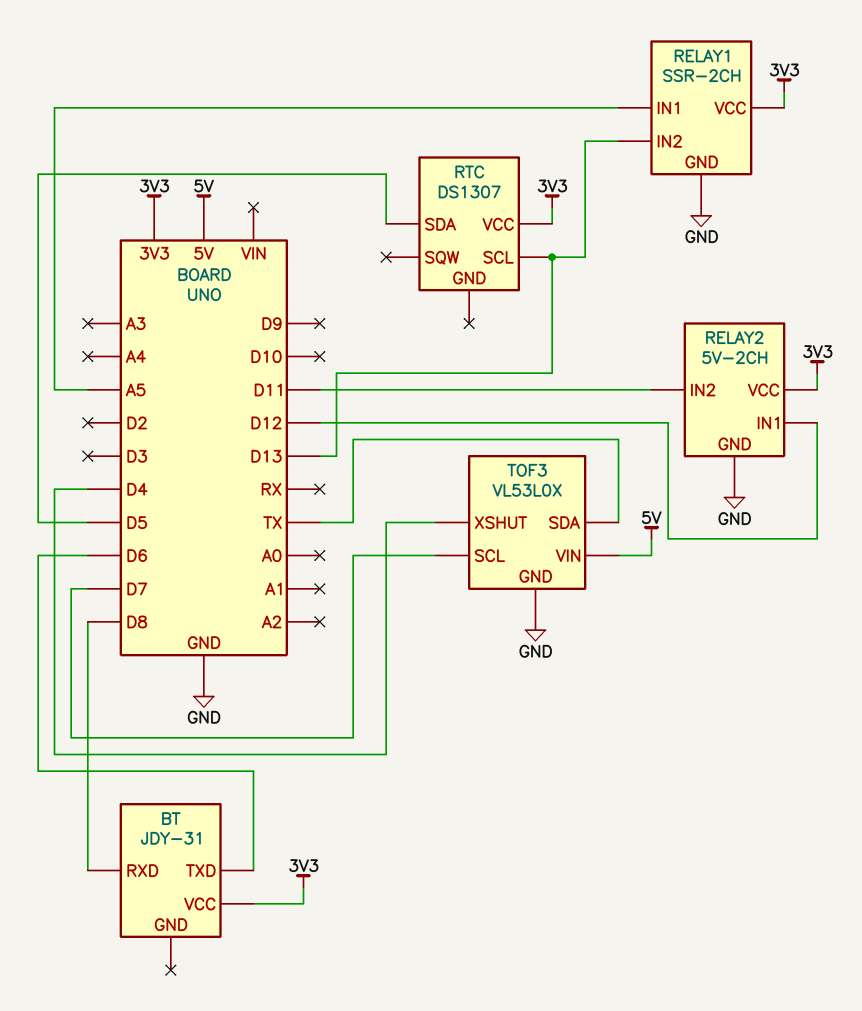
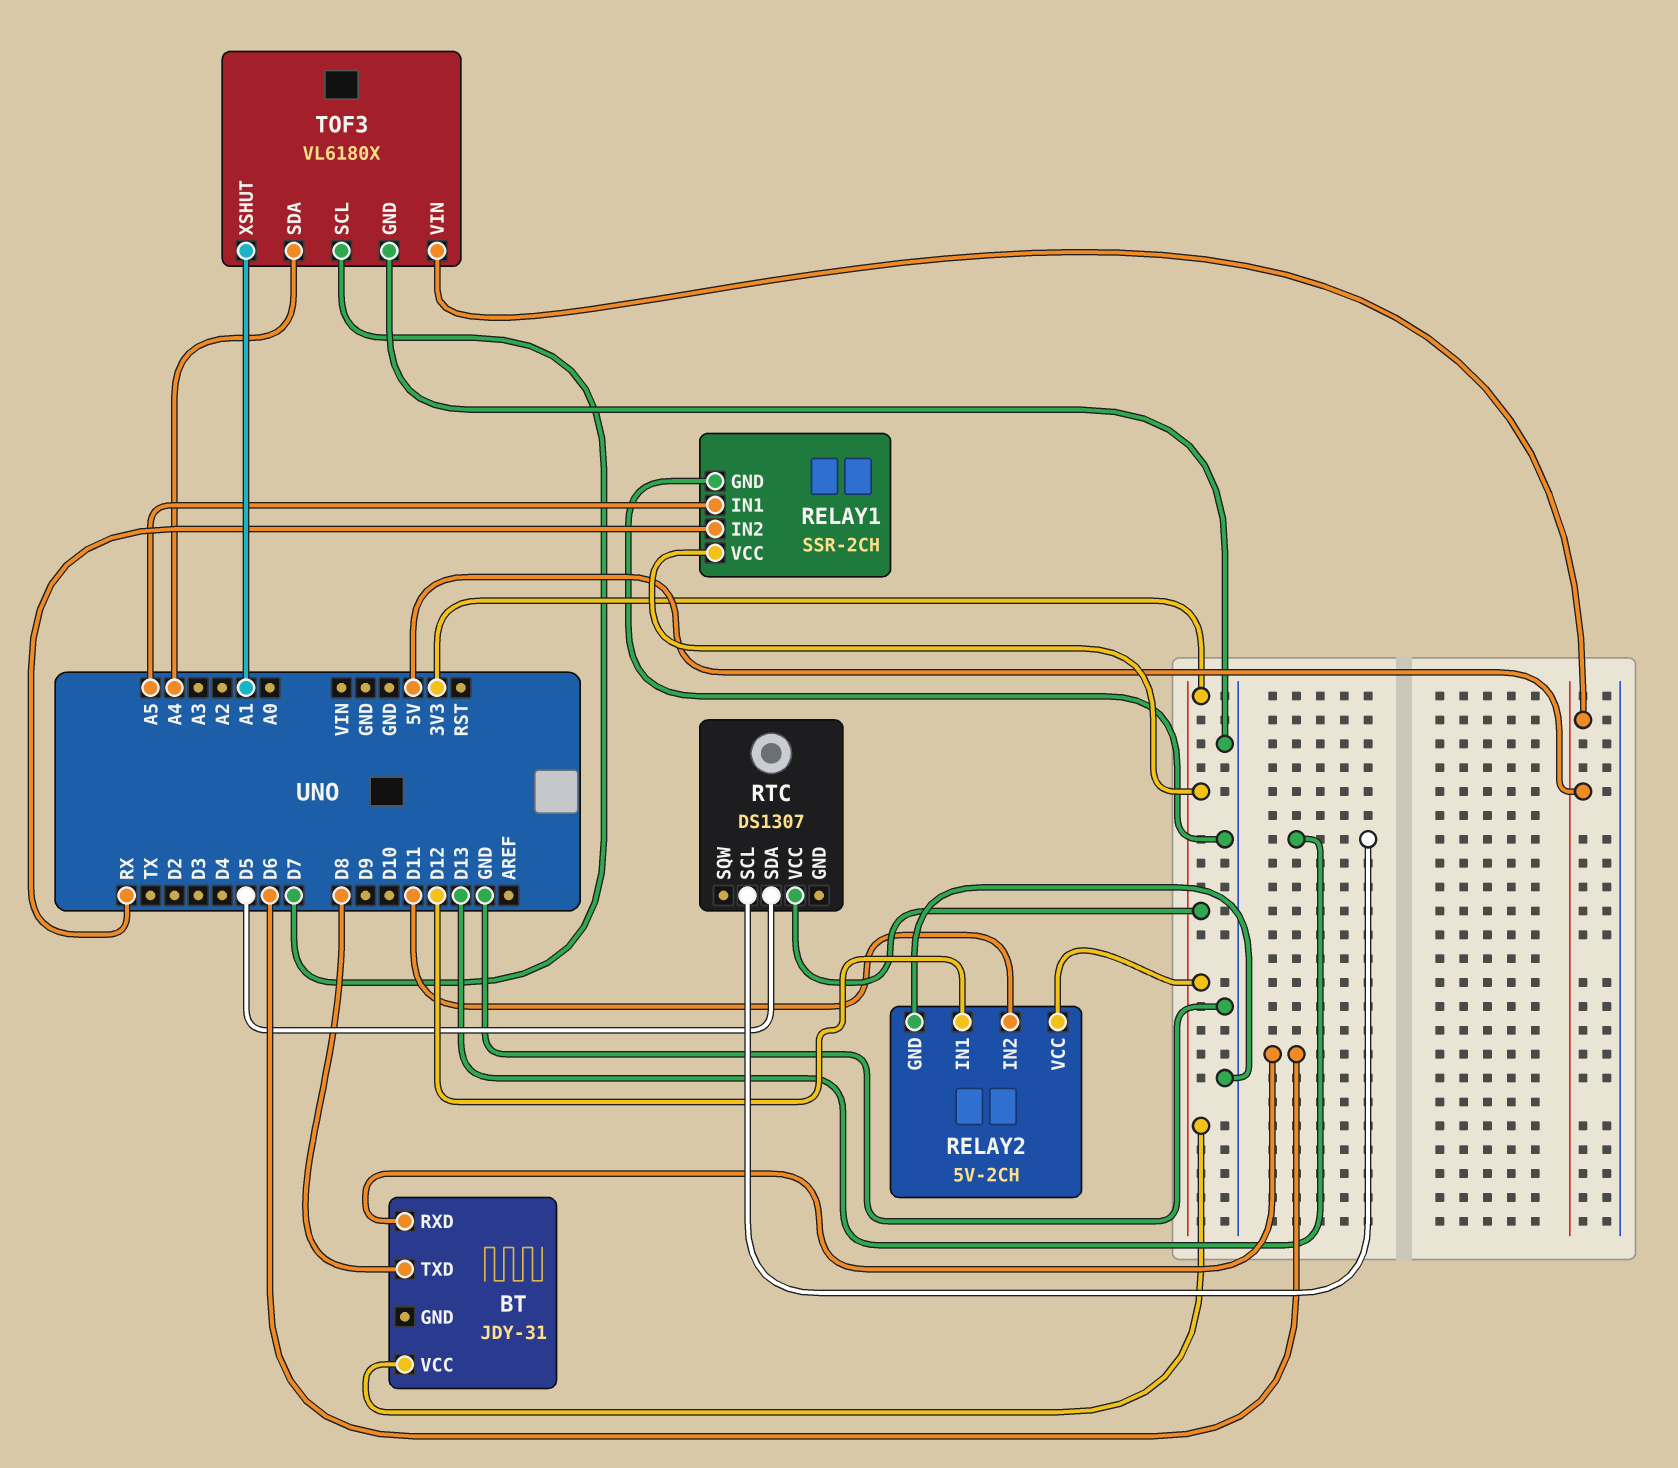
BT pin RXD: D8 -> D6
BT pin TXD: D6 -> D8
RELAY1 pin IN2: D13 -> RX
TOF3: VL53L0X -> VL6180X
TOF3 pin SDA: TX -> A4
TOF3 pin XSHUT: D4 -> A1

